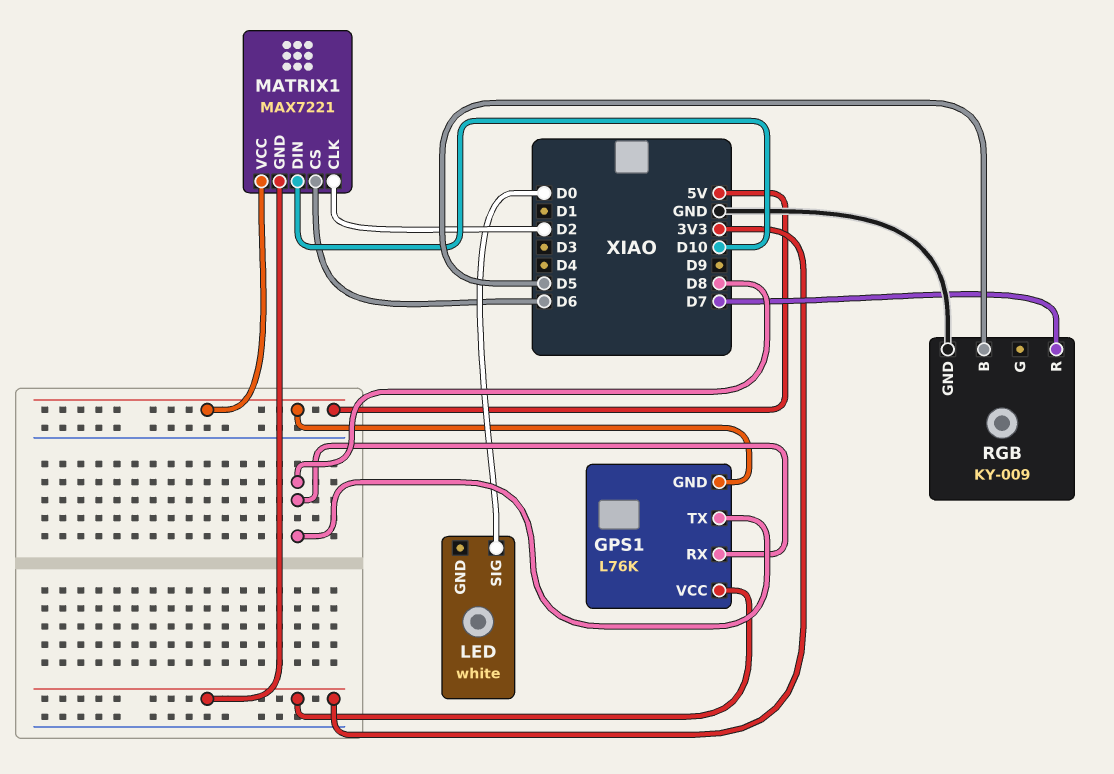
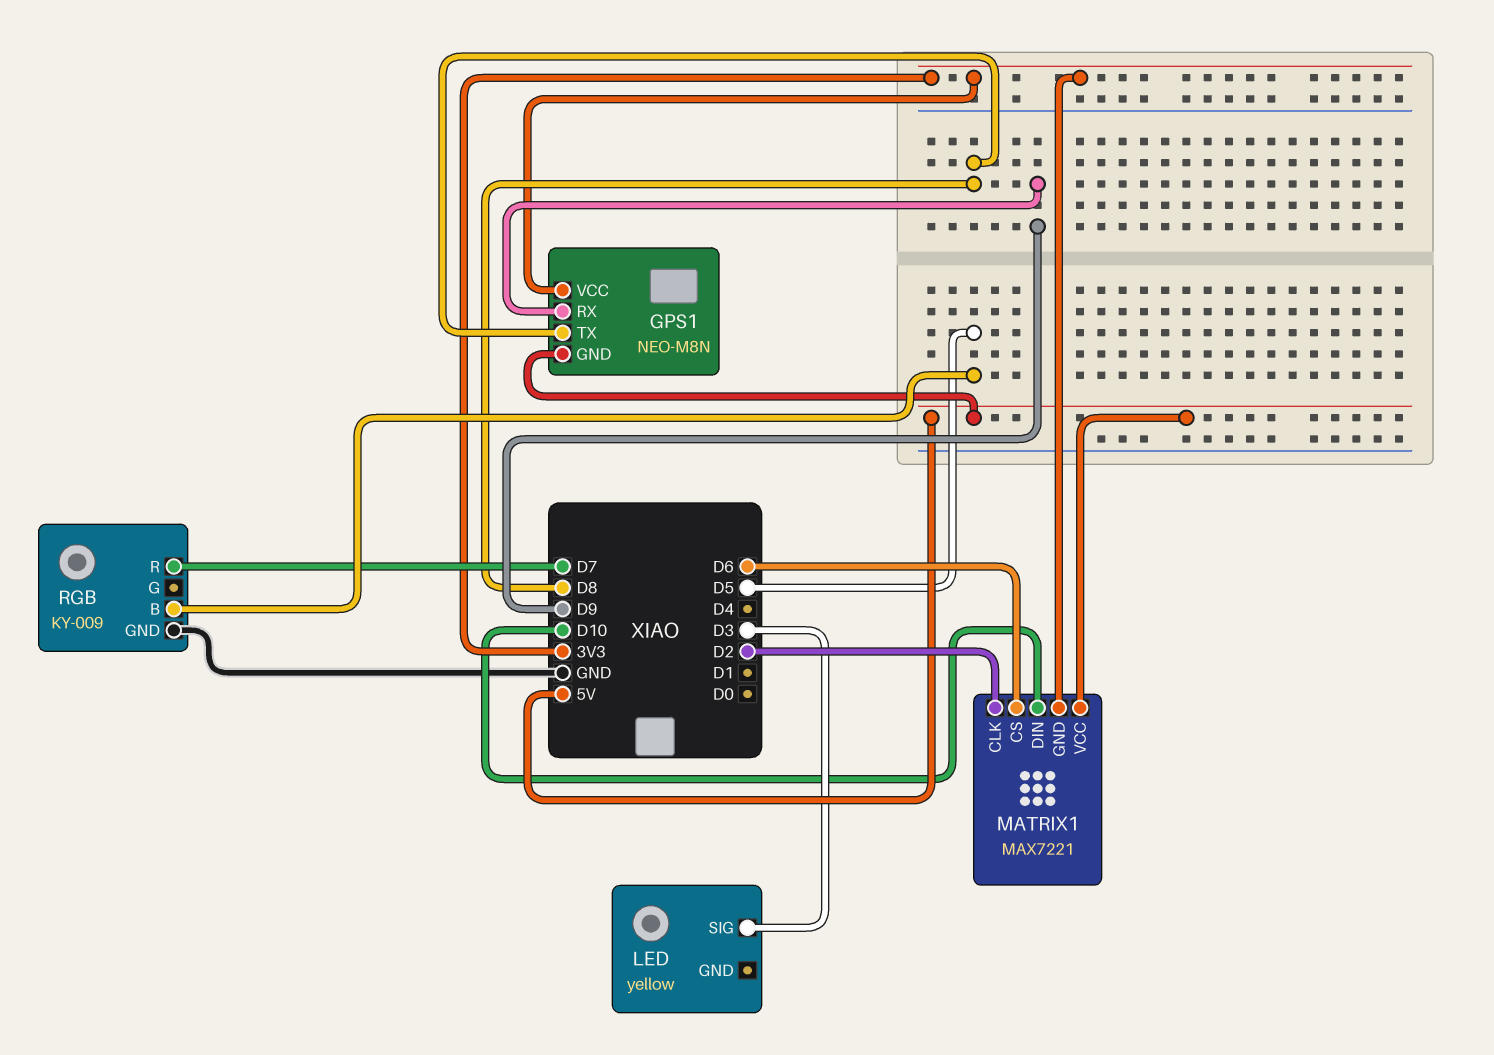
GPS1: L76K -> NEO-M8N
GPS1 pin RX: D8 -> D9
LED: white -> yellow
LED pin SIG: D0 -> D3

